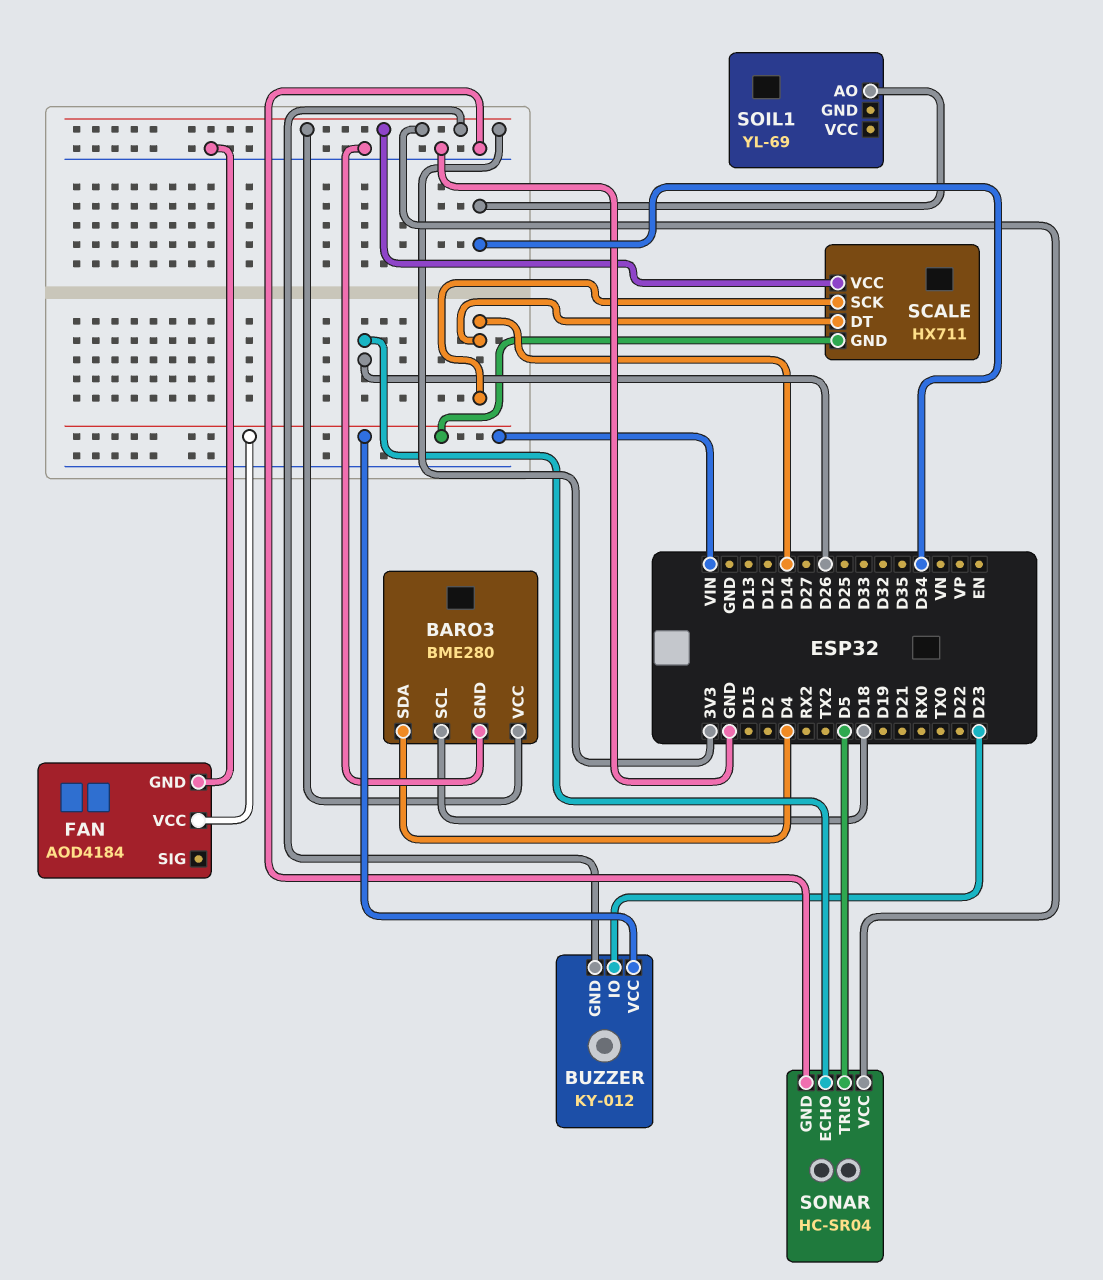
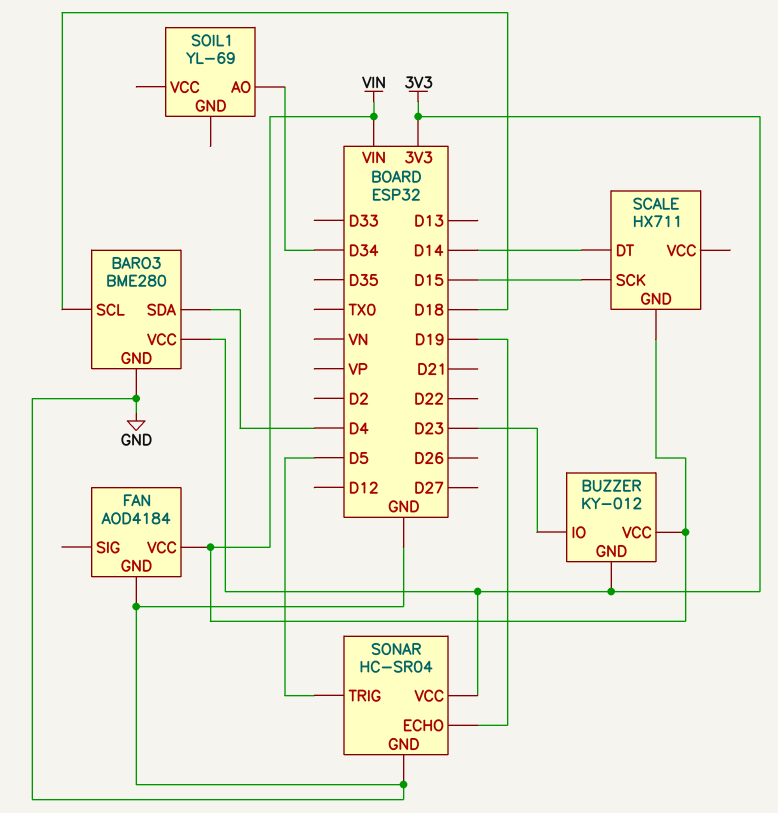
SCALE pin SCK: D14 -> D15
SCALE pin VCC: 3V3 -> none
SONAR pin ECHO: D26 -> D19

